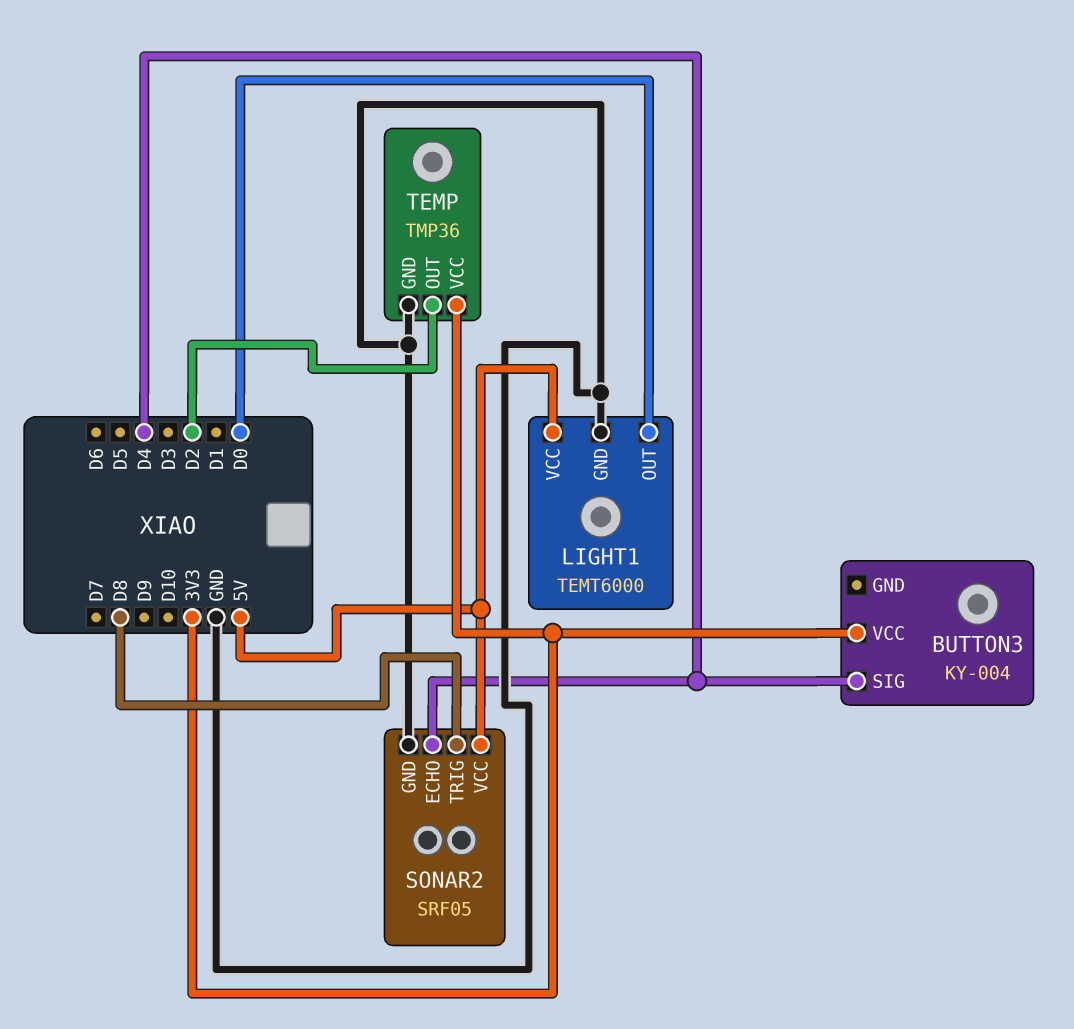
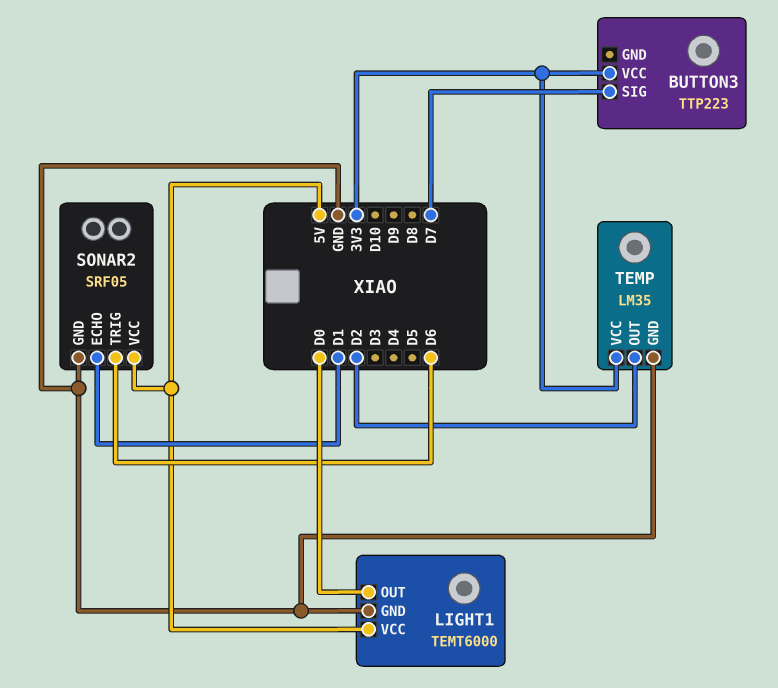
BUTTON3: KY-004 -> TTP223
BUTTON3 pin SIG: D4 -> D7
SONAR2 pin ECHO: D4 -> D1
SONAR2 pin TRIG: D8 -> D6
TEMP: TMP36 -> LM35

